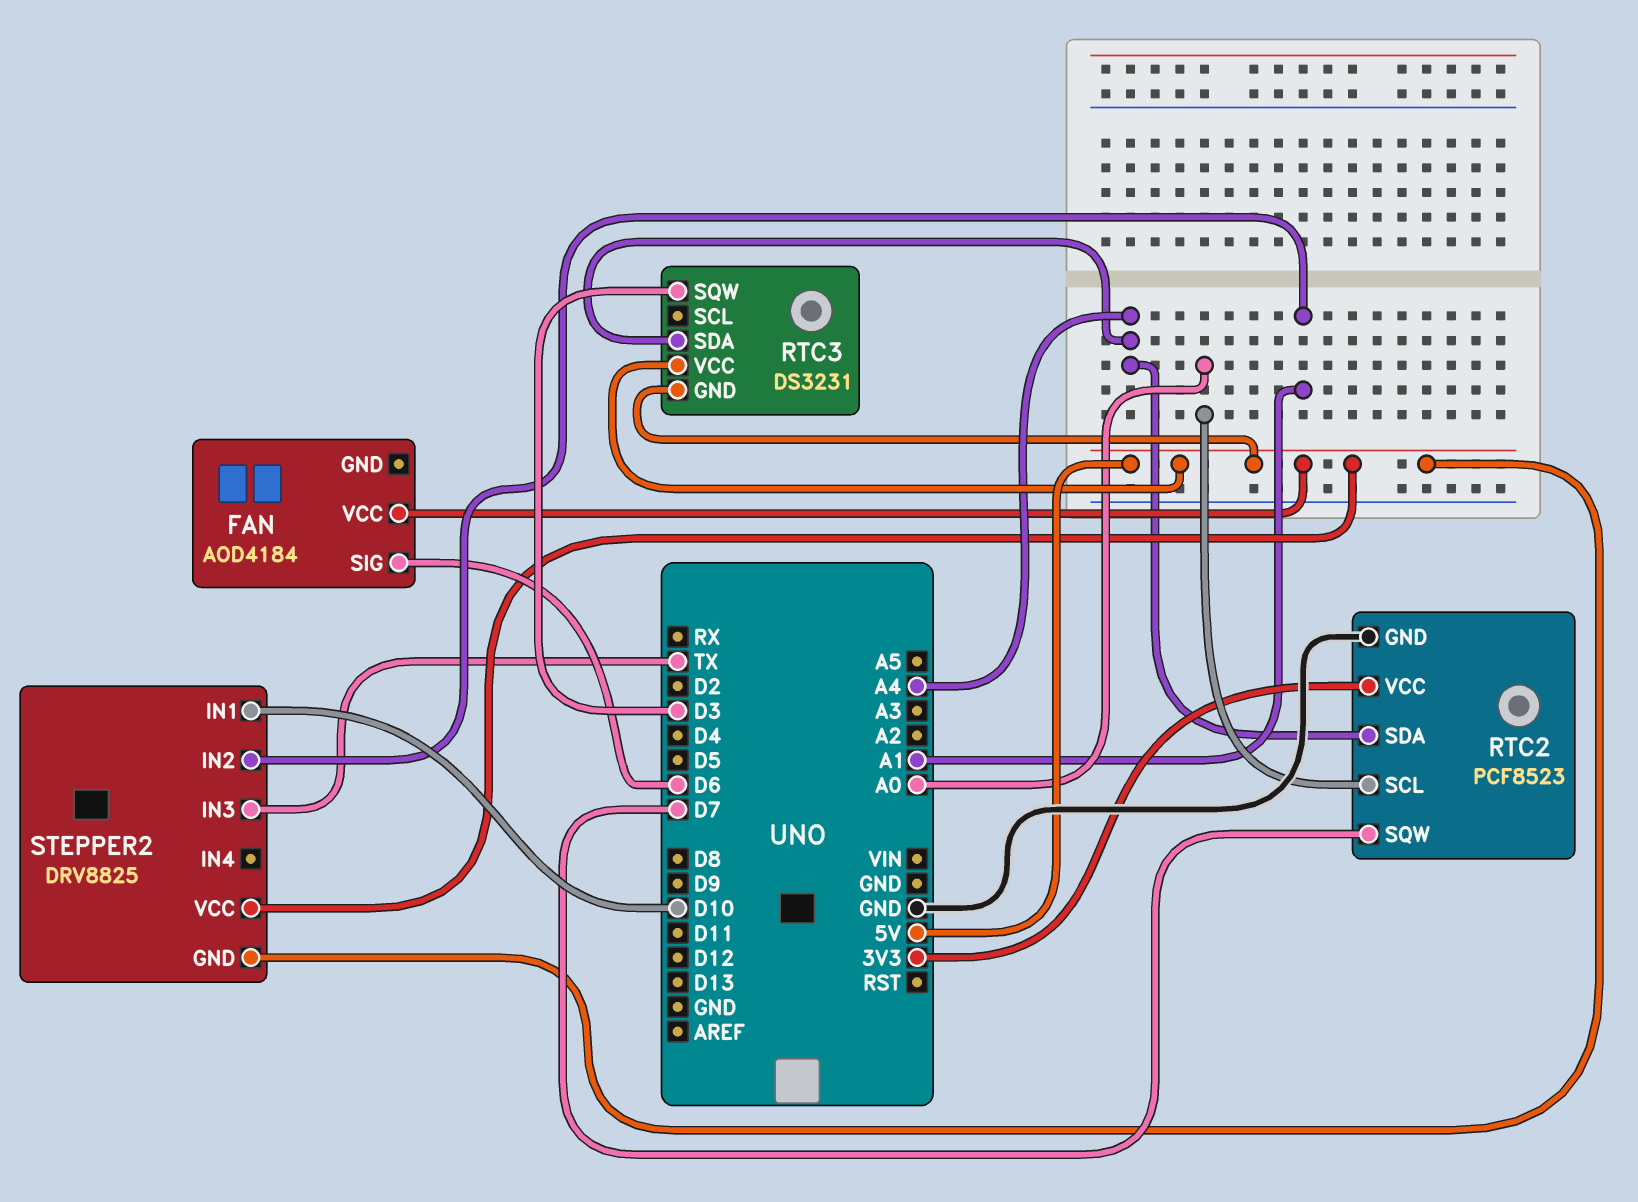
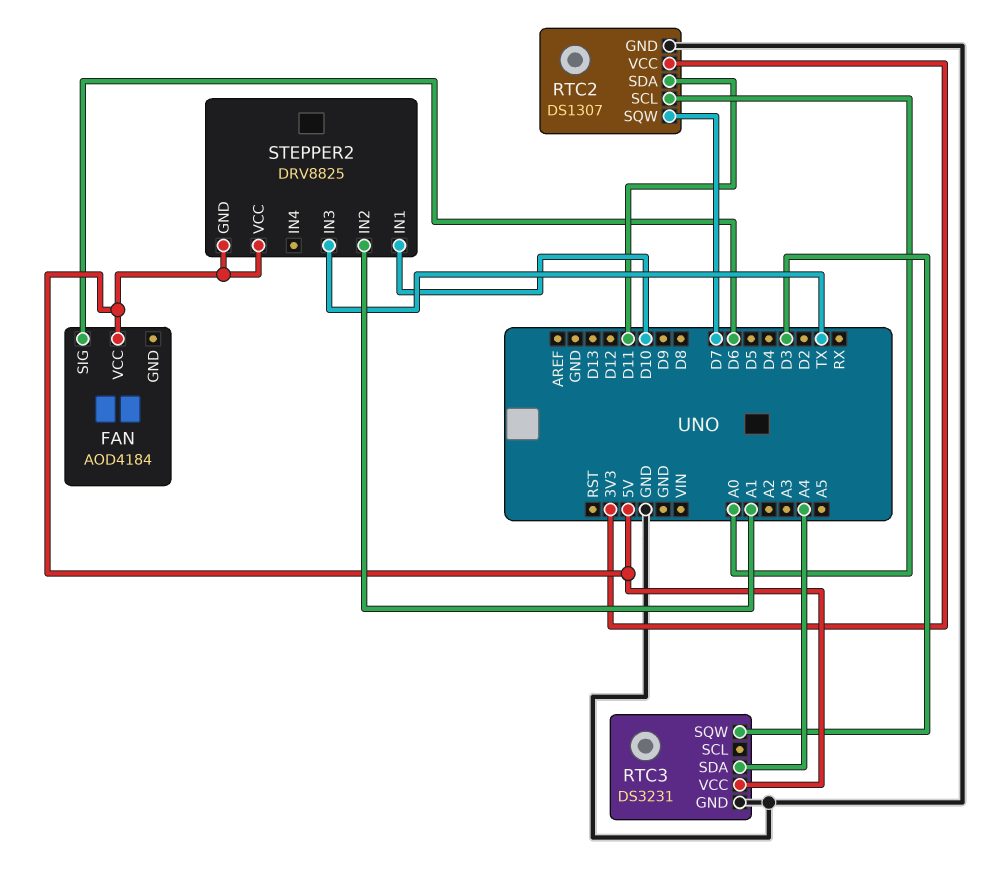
RTC2: PCF8523 -> DS1307
RTC2 pin SDA: A4 -> D11
RTC3 pin GND: 5V -> GND

